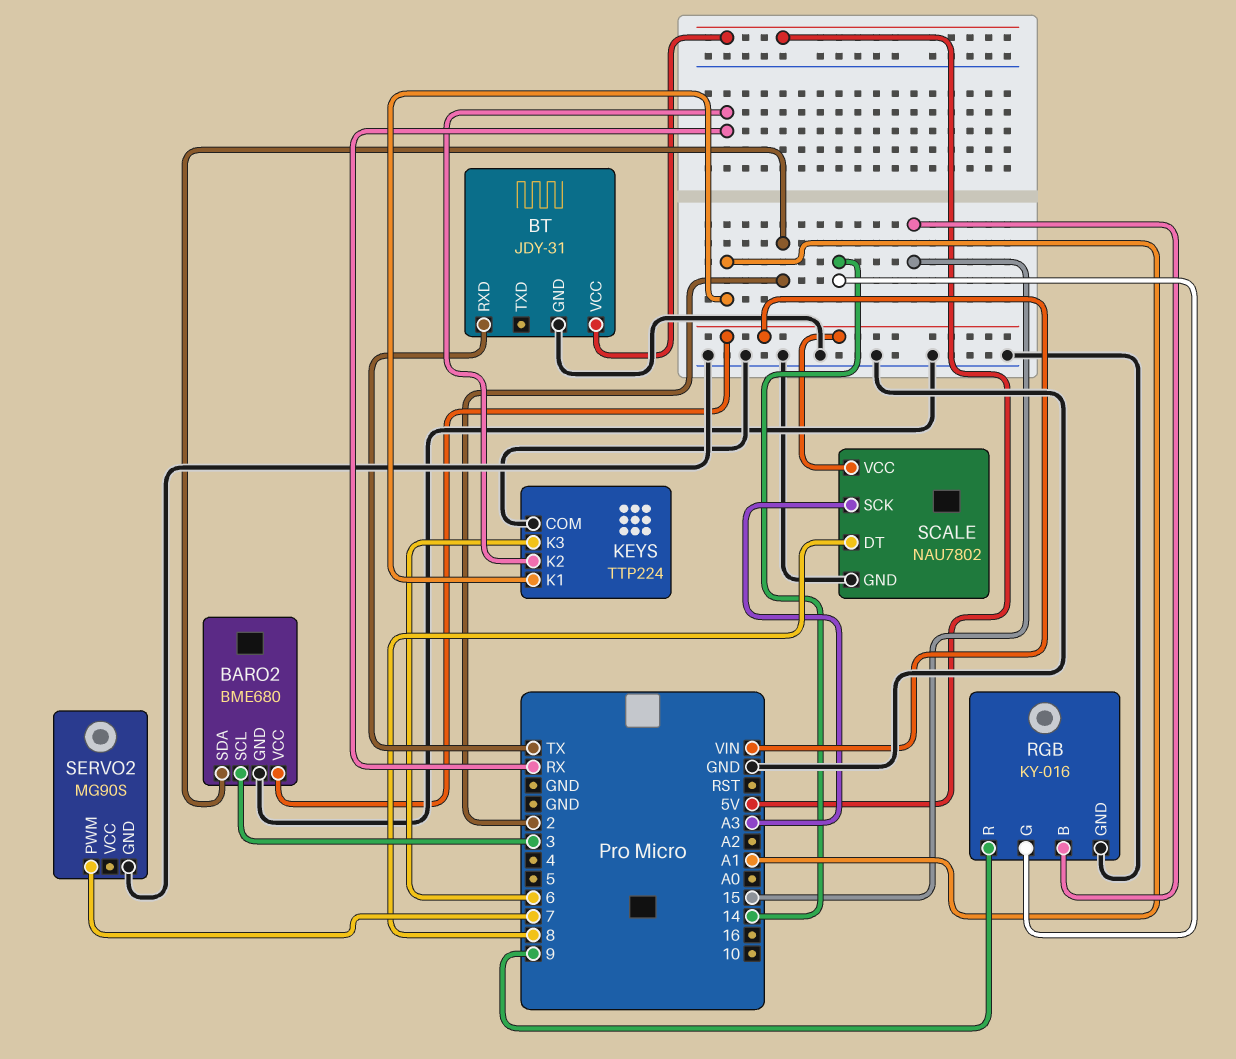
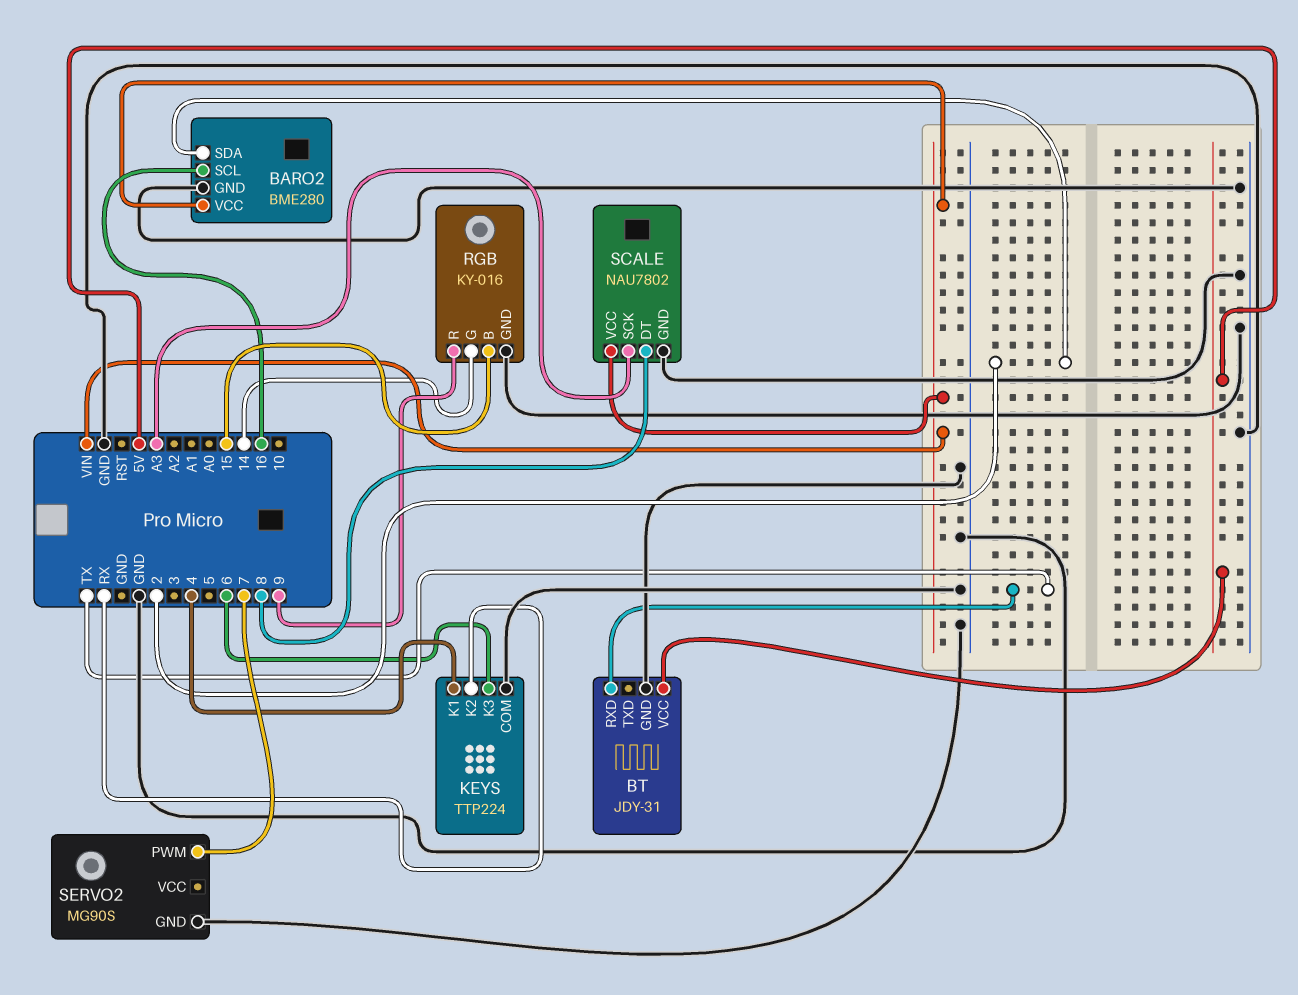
BARO2: BME680 -> BME280
BARO2 pin SCL: 3 -> 16
KEYS pin K1: A1 -> 4

